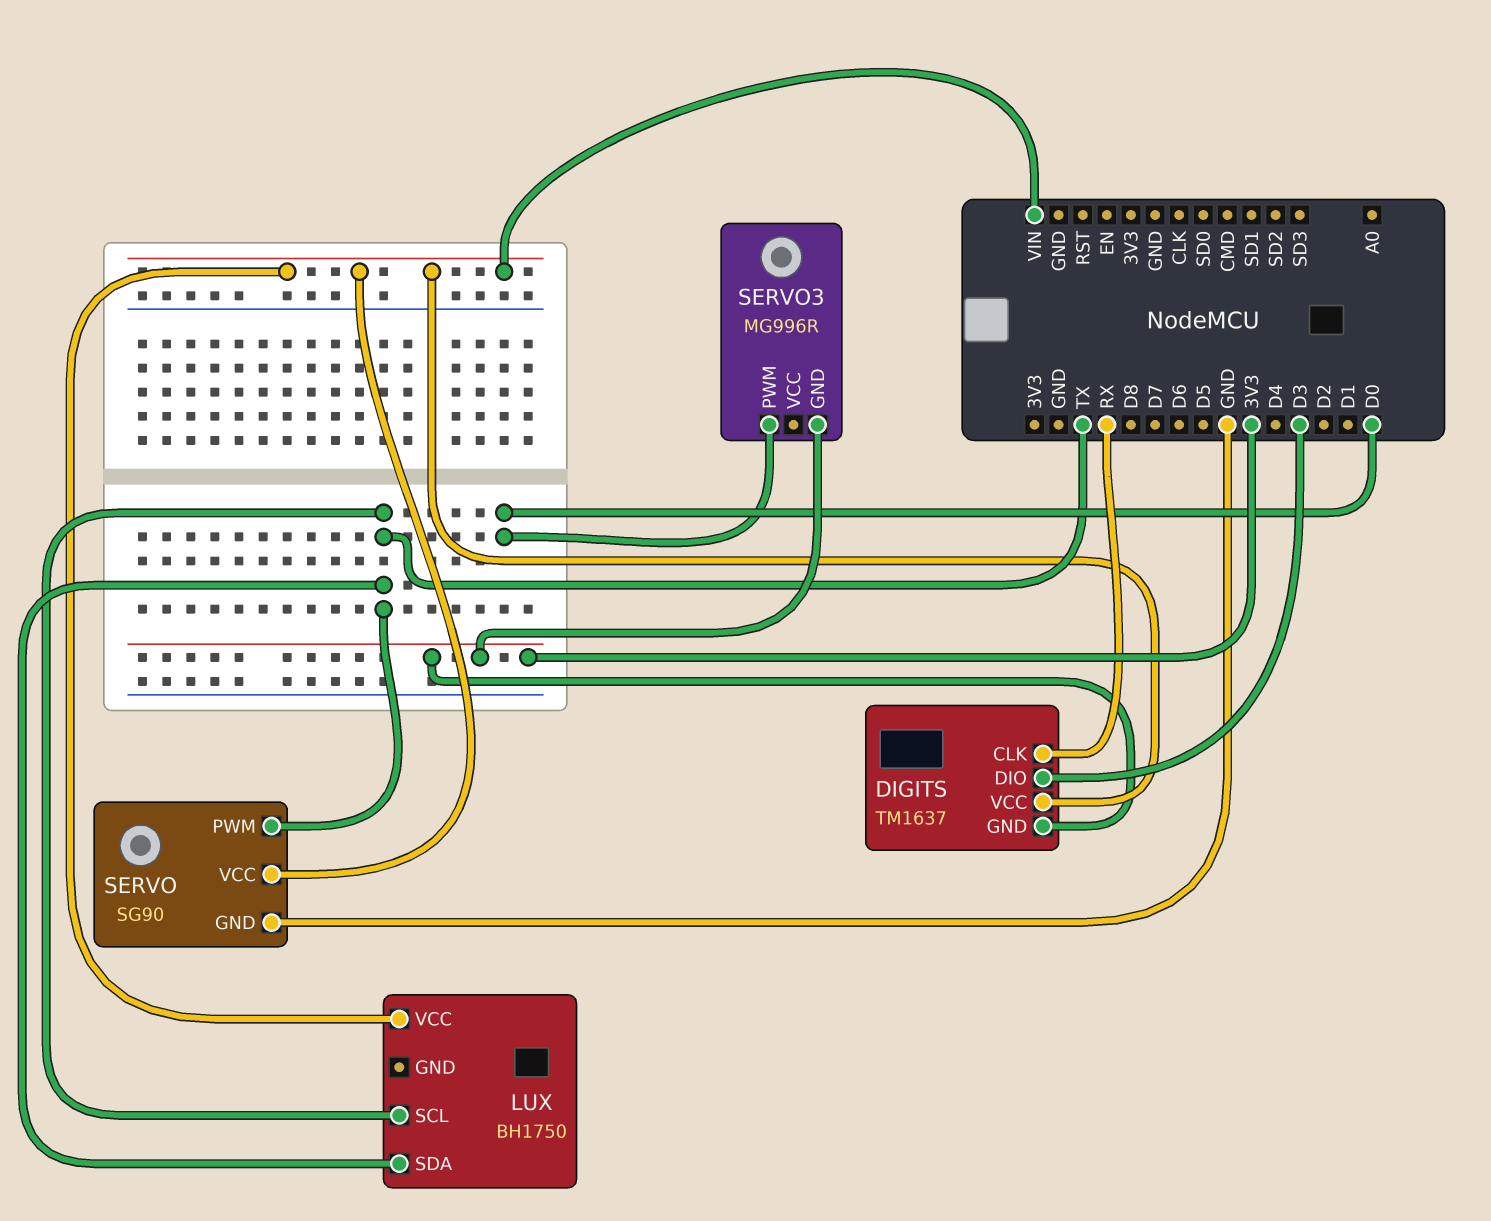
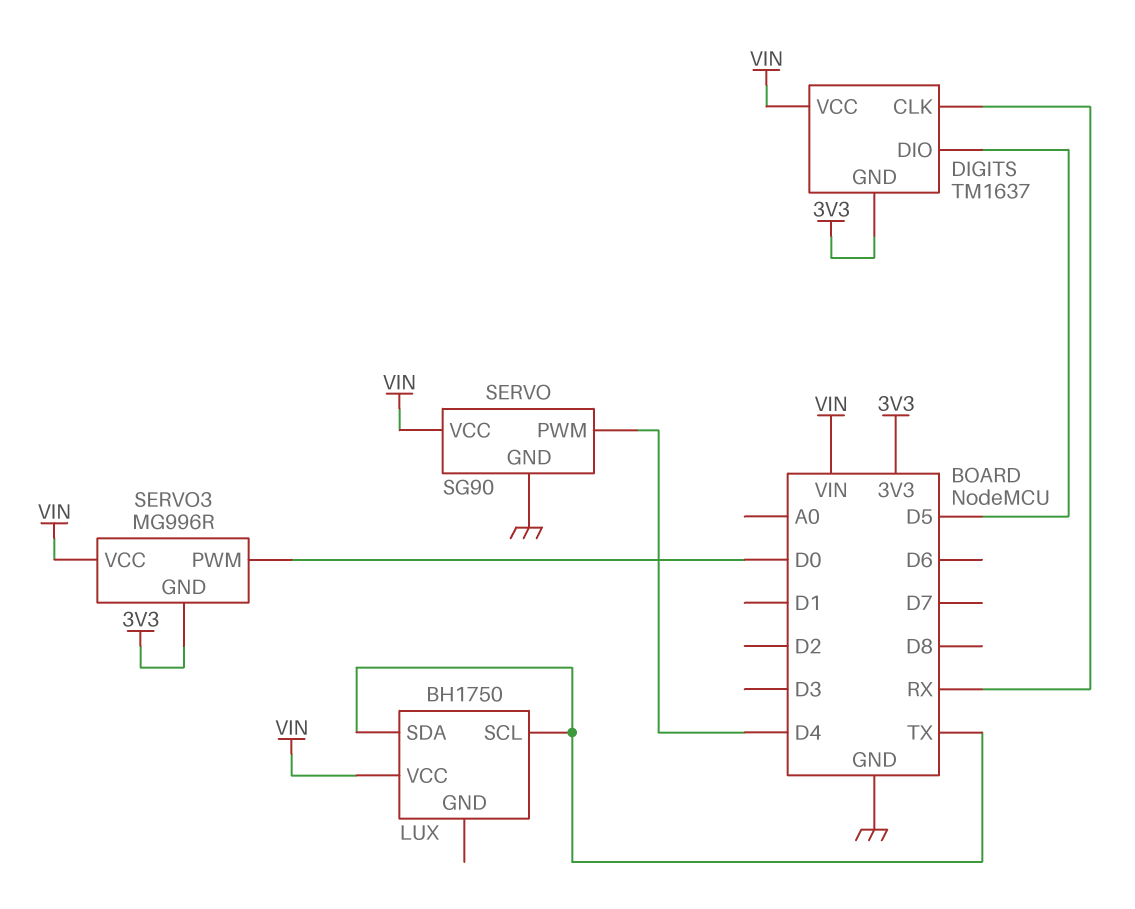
DIGITS pin DIO: D3 -> D5
SERVO pin PWM: TX -> D4
SERVO3 pin VCC: none -> VIN

